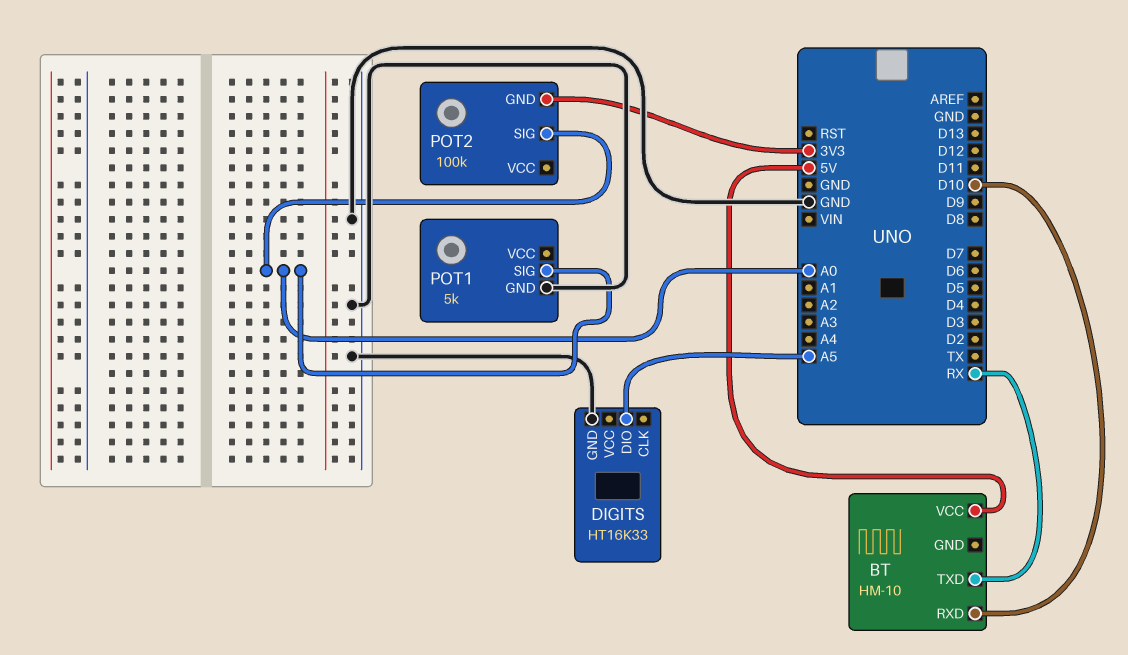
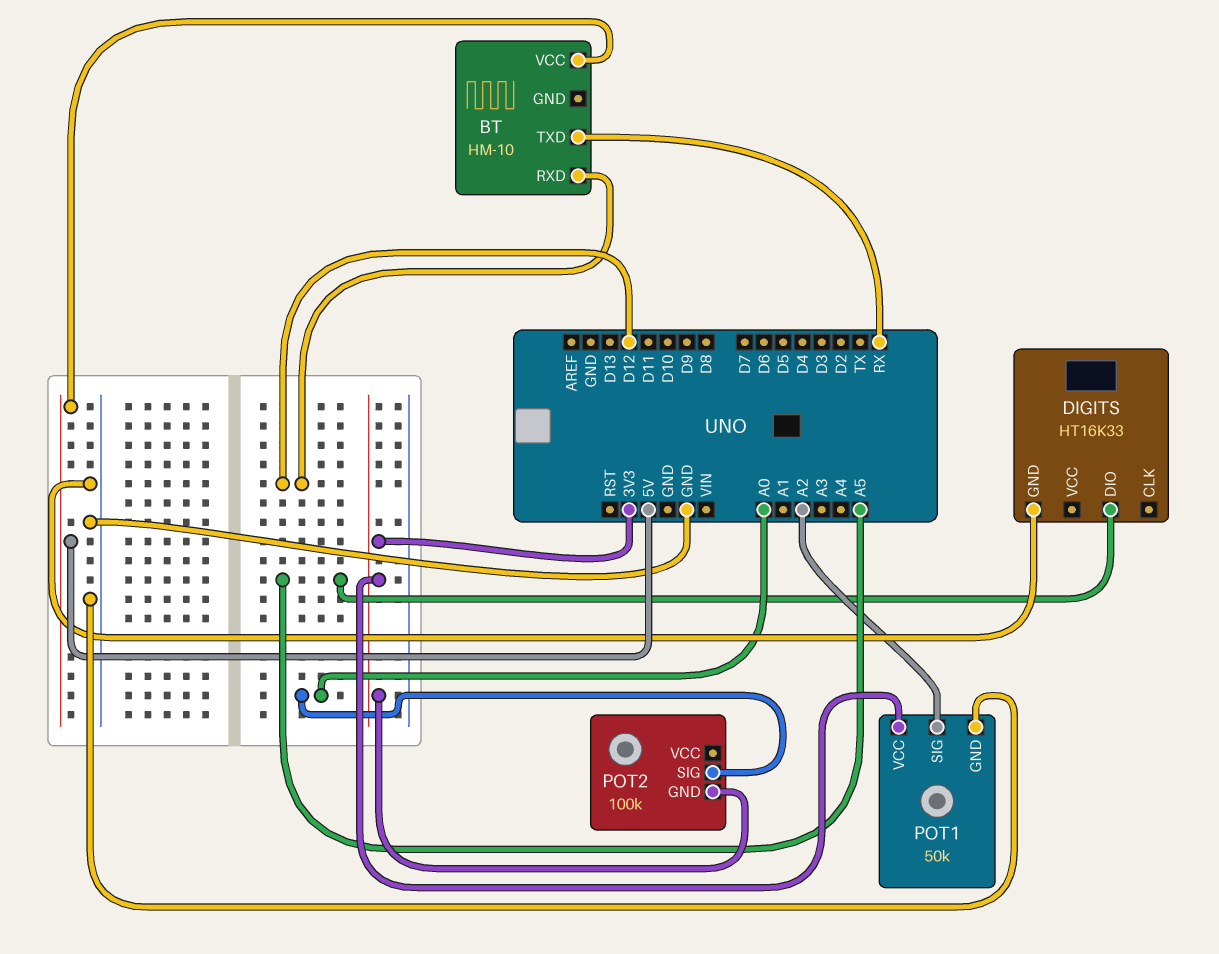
BT pin RXD: D10 -> D12
POT1: 5k -> 50k
POT1 pin SIG: A0 -> A2
POT1 pin VCC: none -> 3V3

